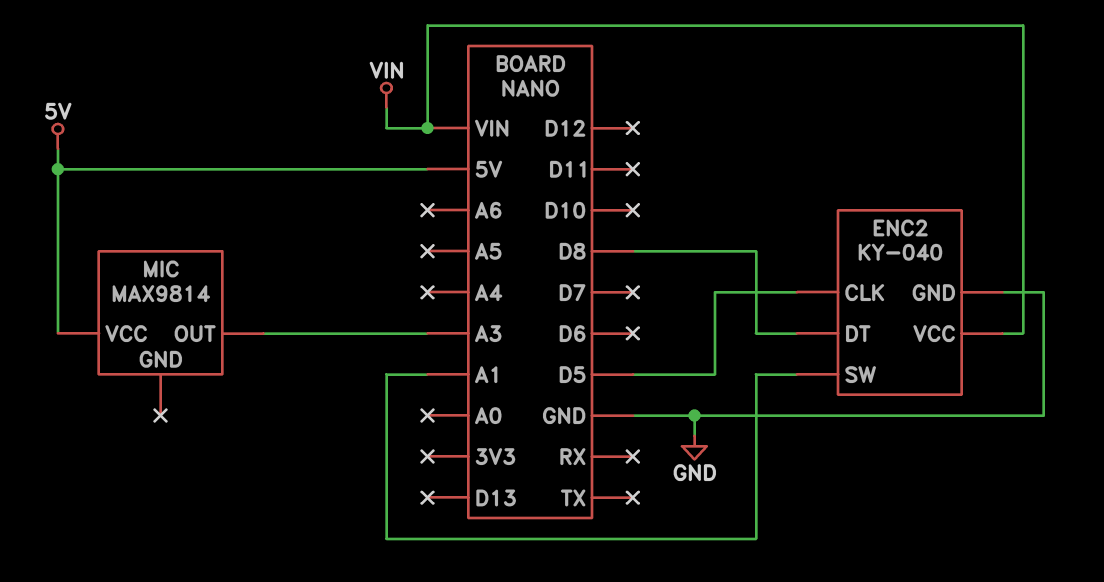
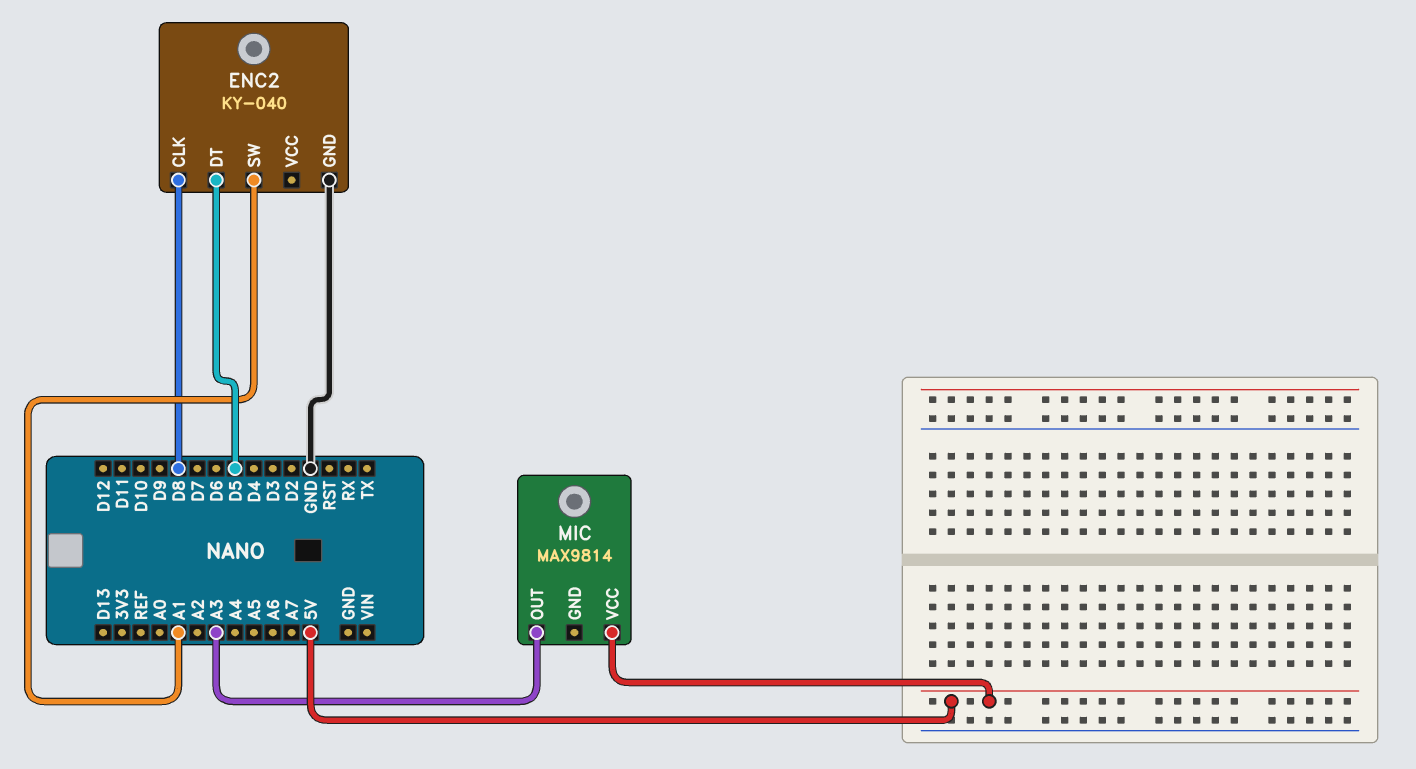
ENC2 pin CLK: D5 -> D8
ENC2 pin DT: D8 -> D5
ENC2 pin VCC: VIN -> none

